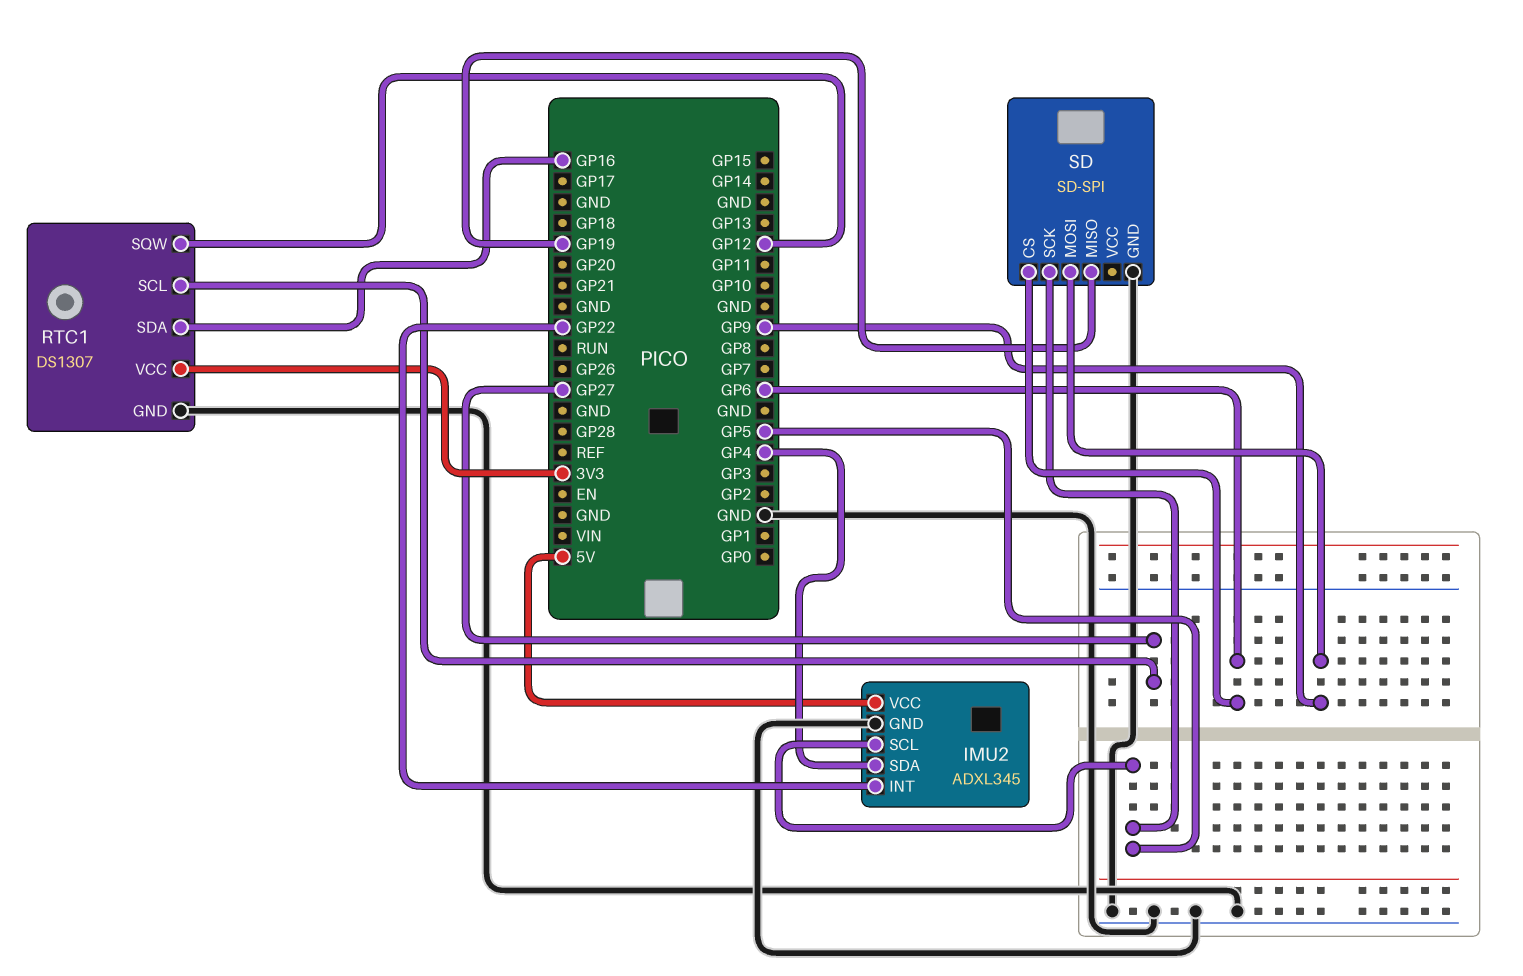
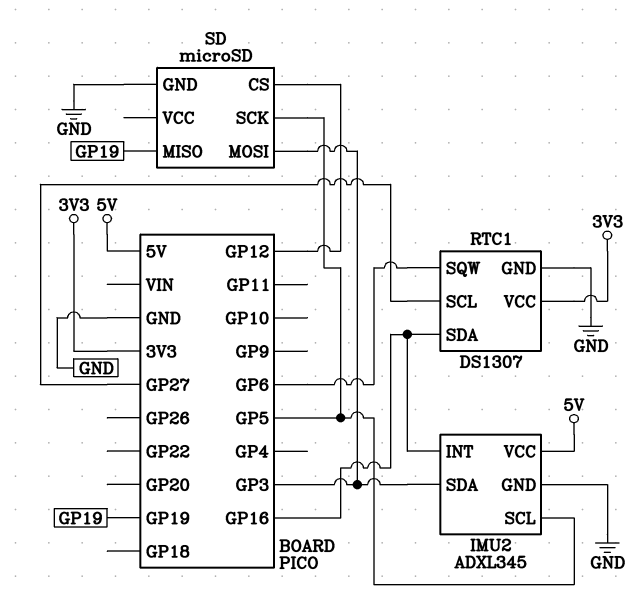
IMU2 pin INT: GP22 -> GP16
IMU2 pin SDA: GP4 -> GP3
RTC1 pin SQW: GP12 -> GP6
SD: SD-SPI -> microSD
SD pin CS: GP6 -> GP12
SD pin MOSI: GP9 -> GP3

